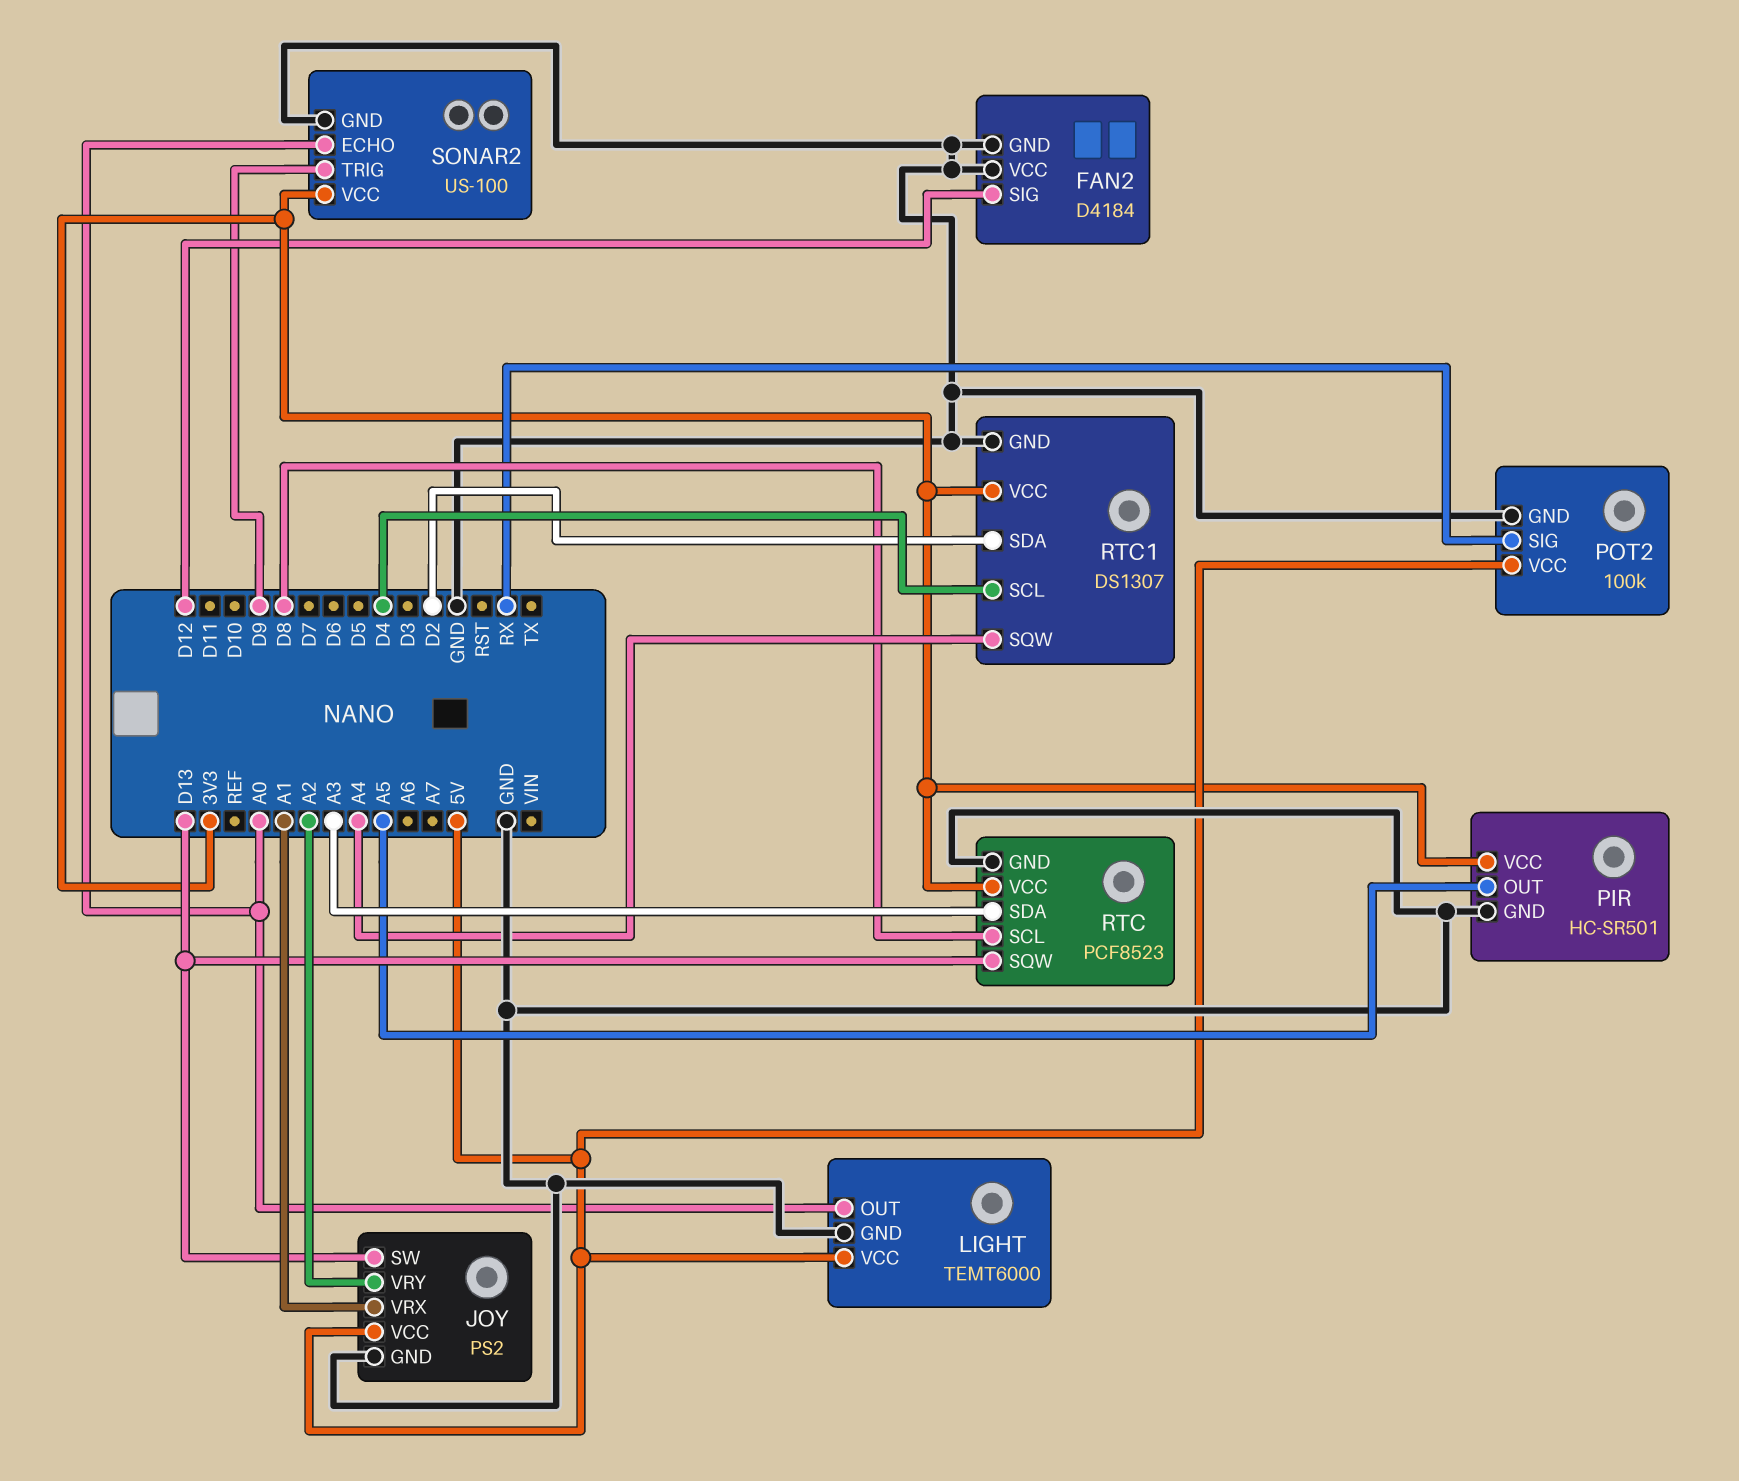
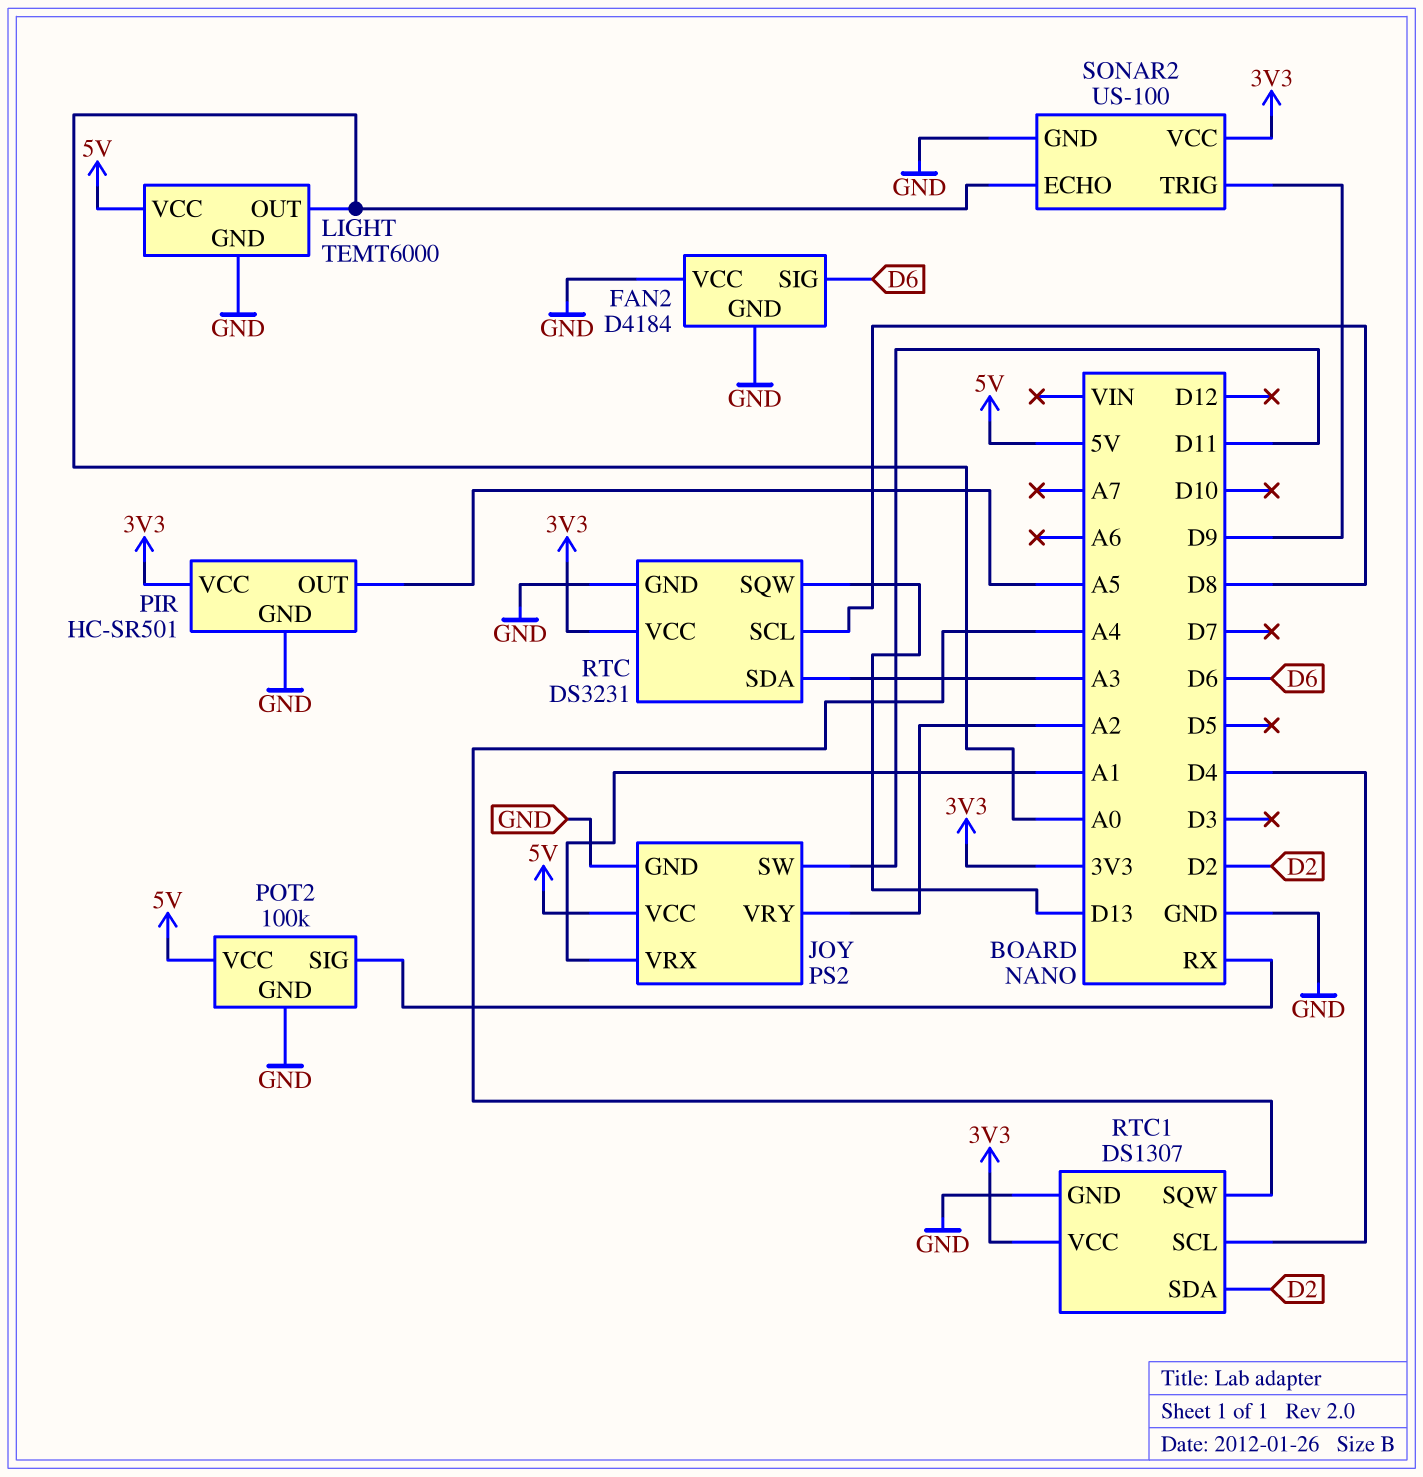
FAN2 pin SIG: D12 -> D6
JOY pin SW: D13 -> D11
RTC: PCF8523 -> DS3231

